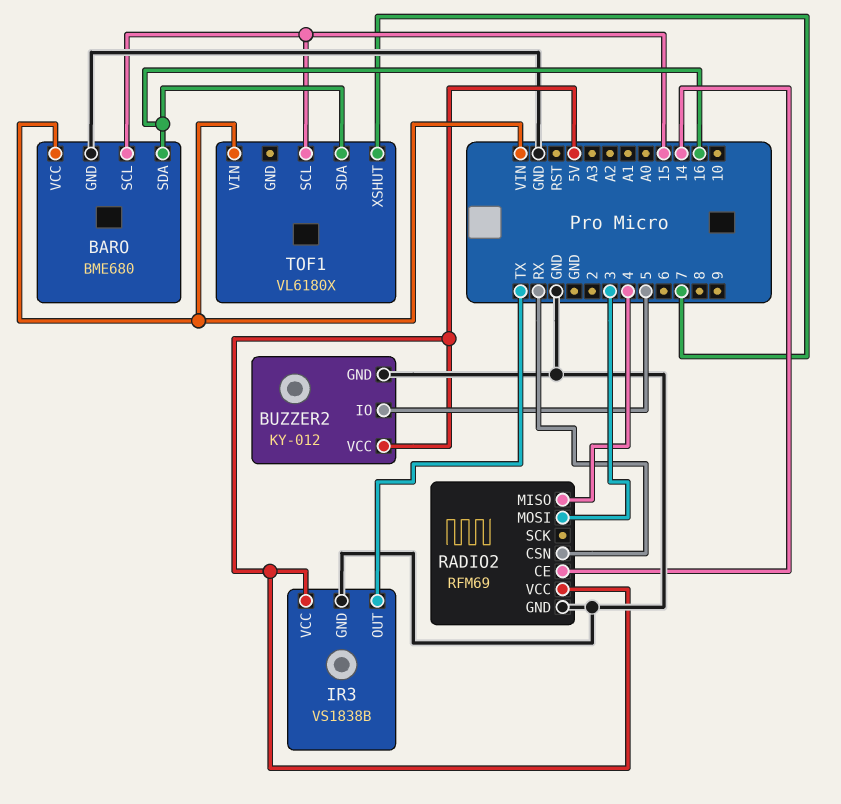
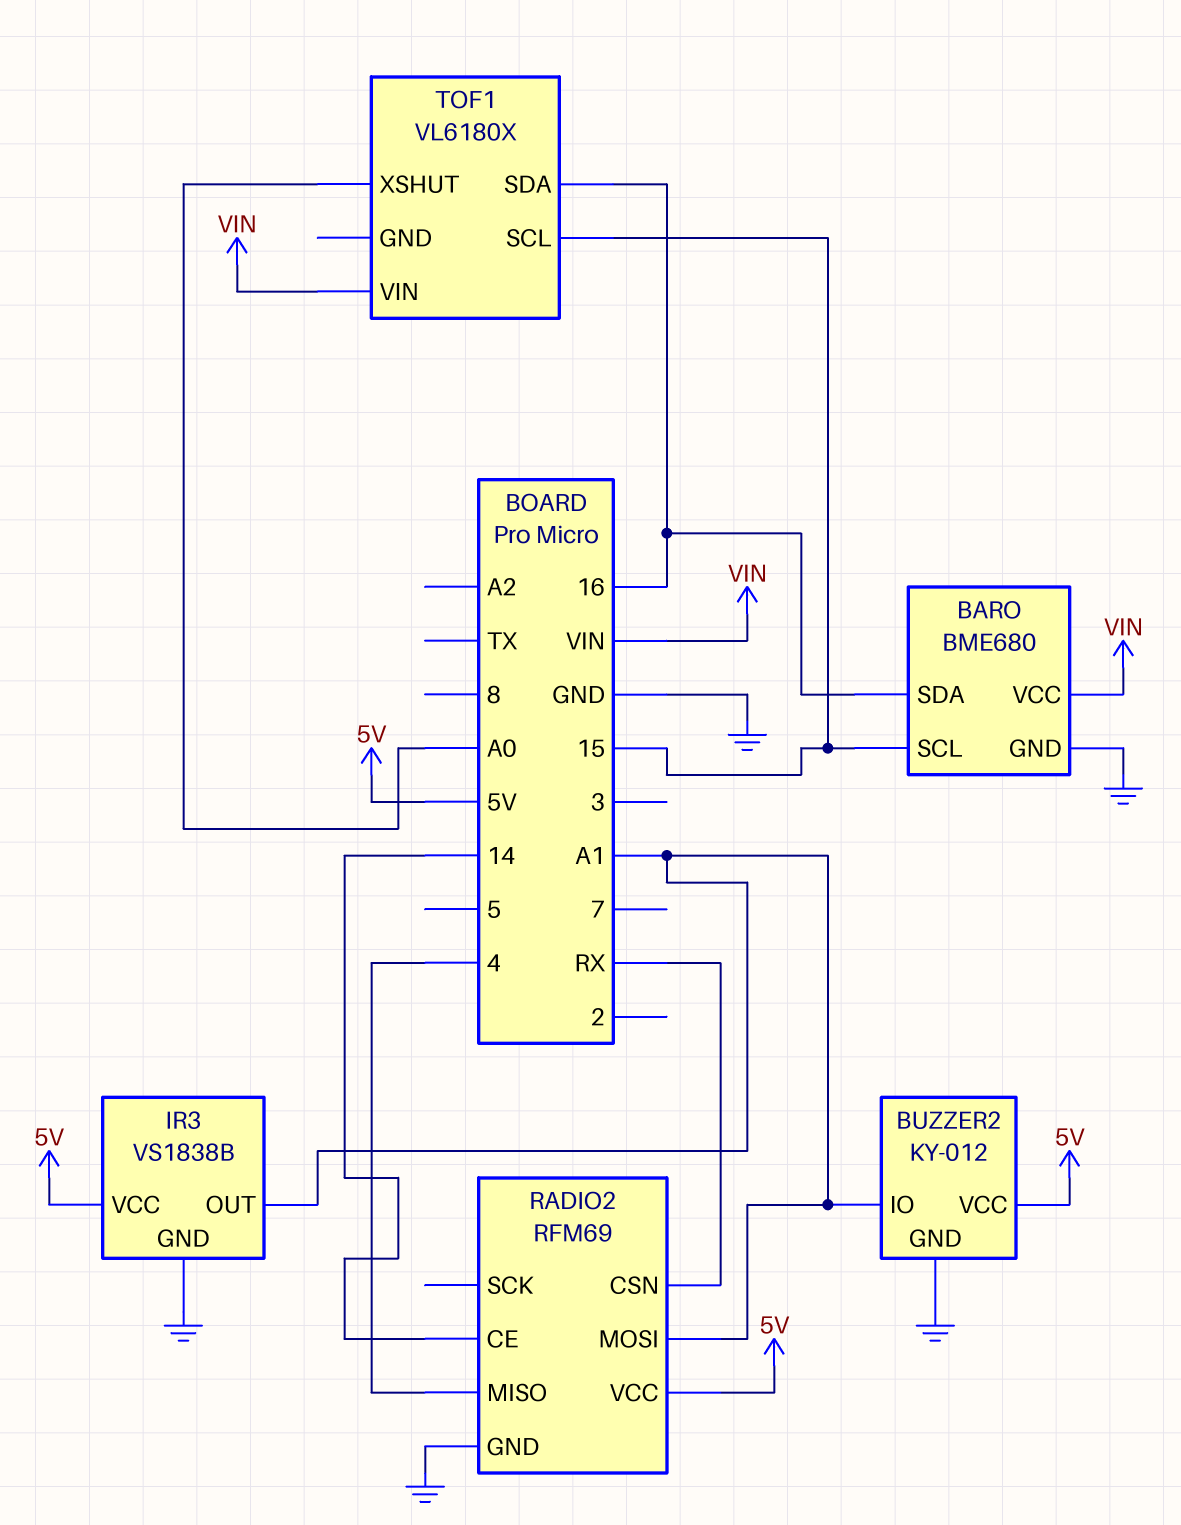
BUZZER2 pin IO: 5 -> A1
IR3 pin OUT: TX -> A1
RADIO2 pin MOSI: 3 -> A1
TOF1 pin XSHUT: 7 -> A0

